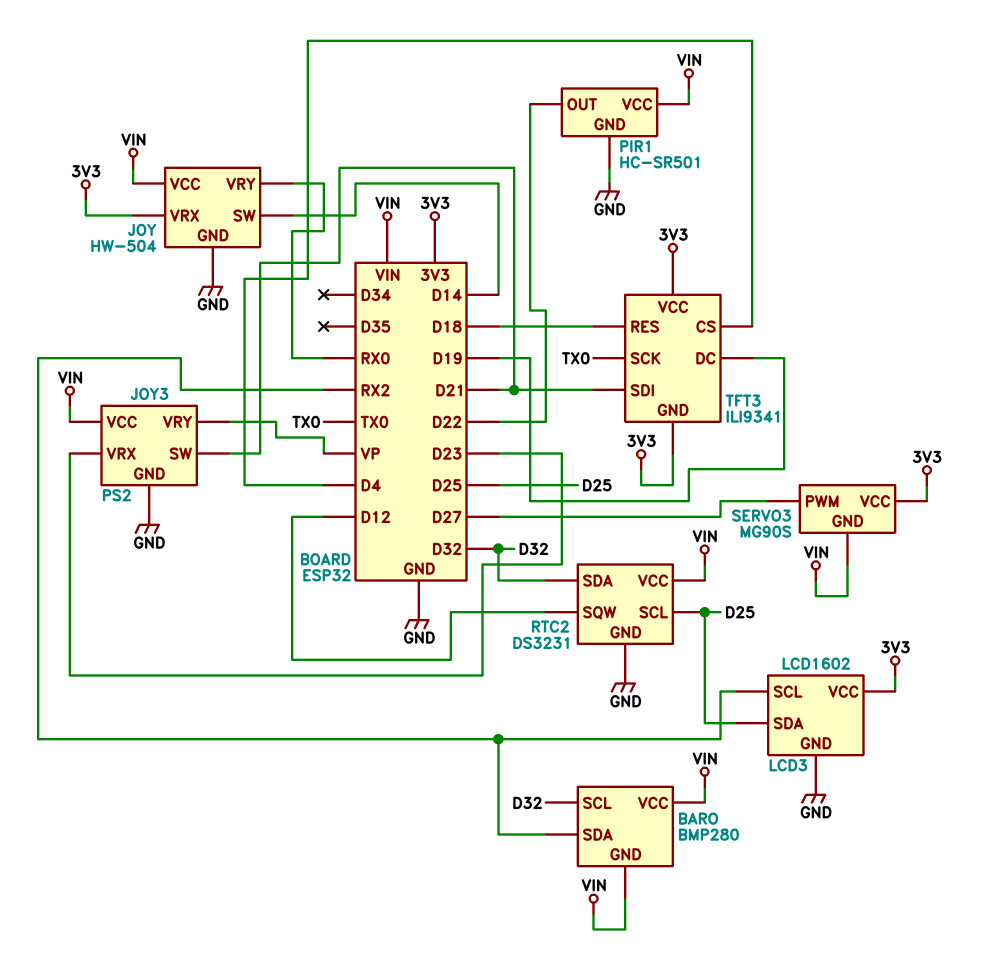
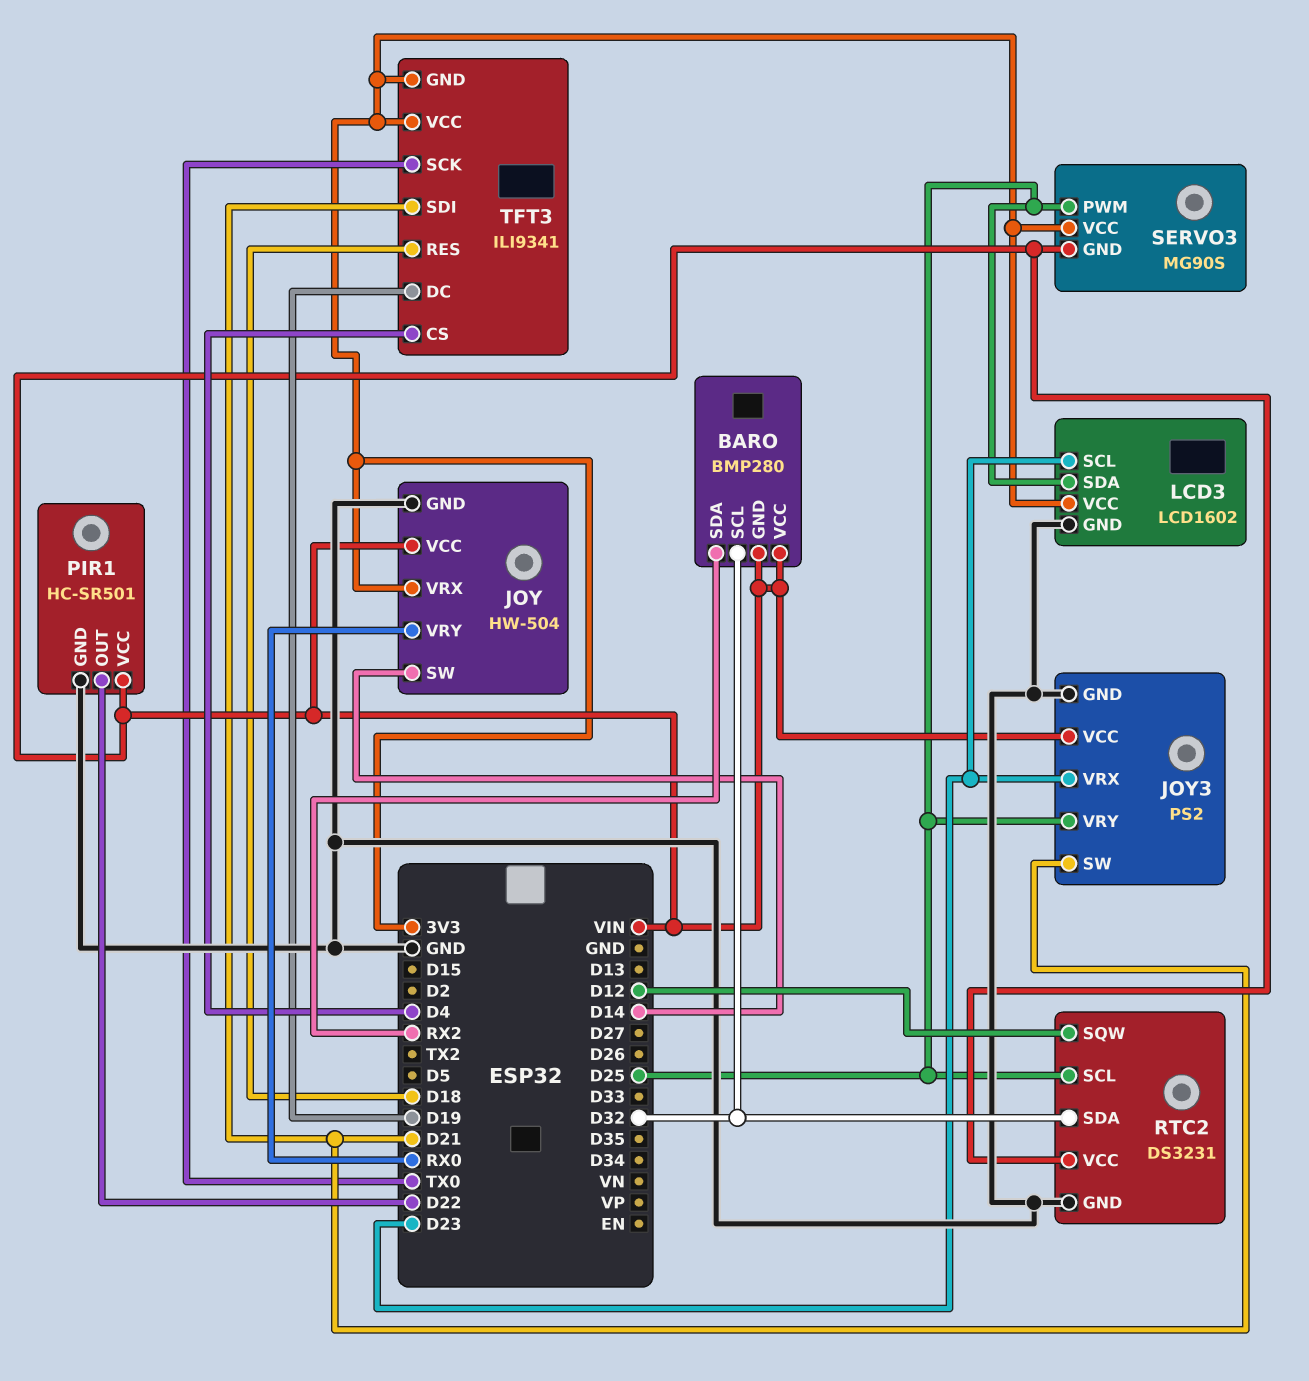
JOY3 pin VRY: VP -> D25
LCD3 pin SCL: RX2 -> D23
SERVO3 pin PWM: D27 -> D25

